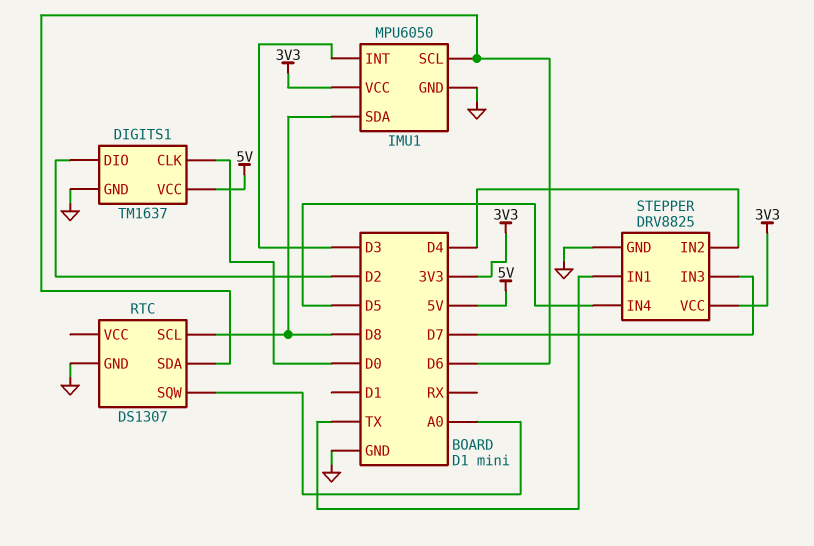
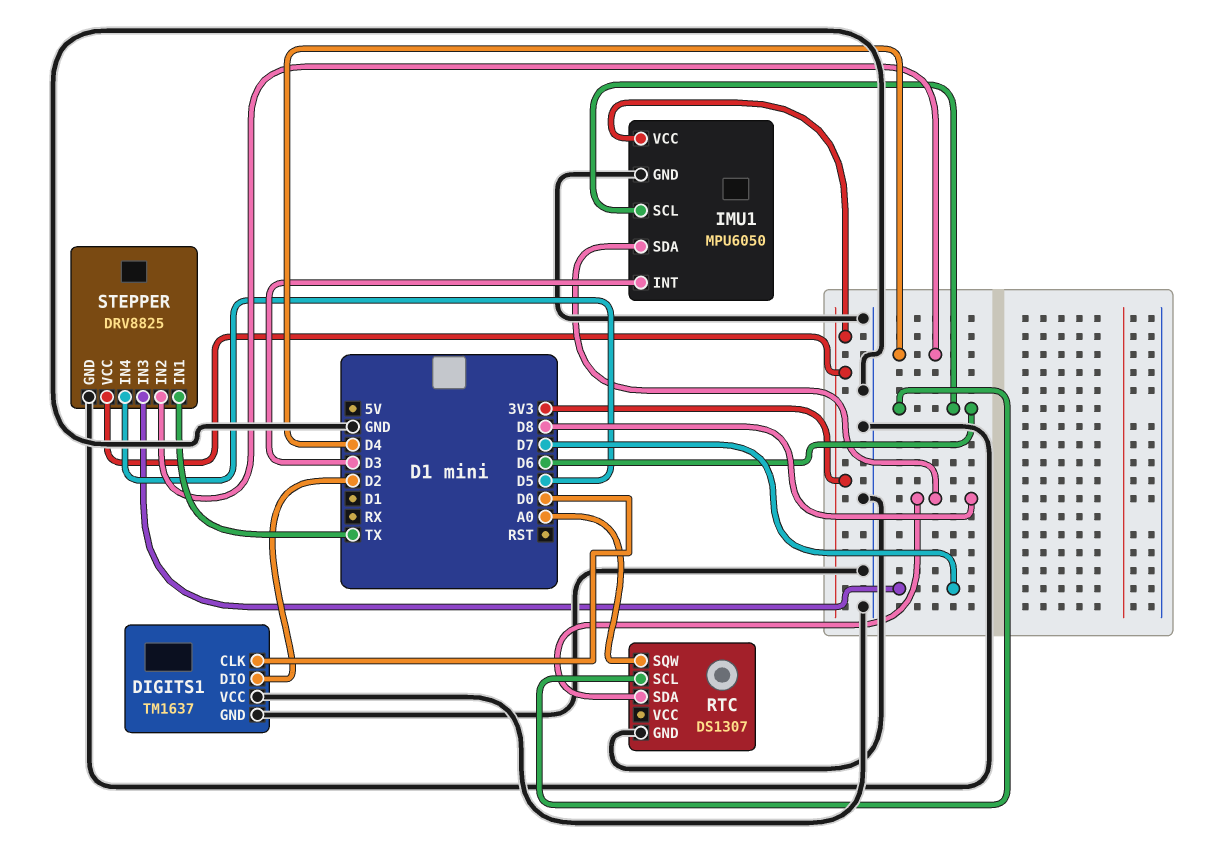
DIGITS1 pin VCC: 5V -> GND
RTC pin SCL: D8 -> D6
RTC pin SDA: D6 -> D8

